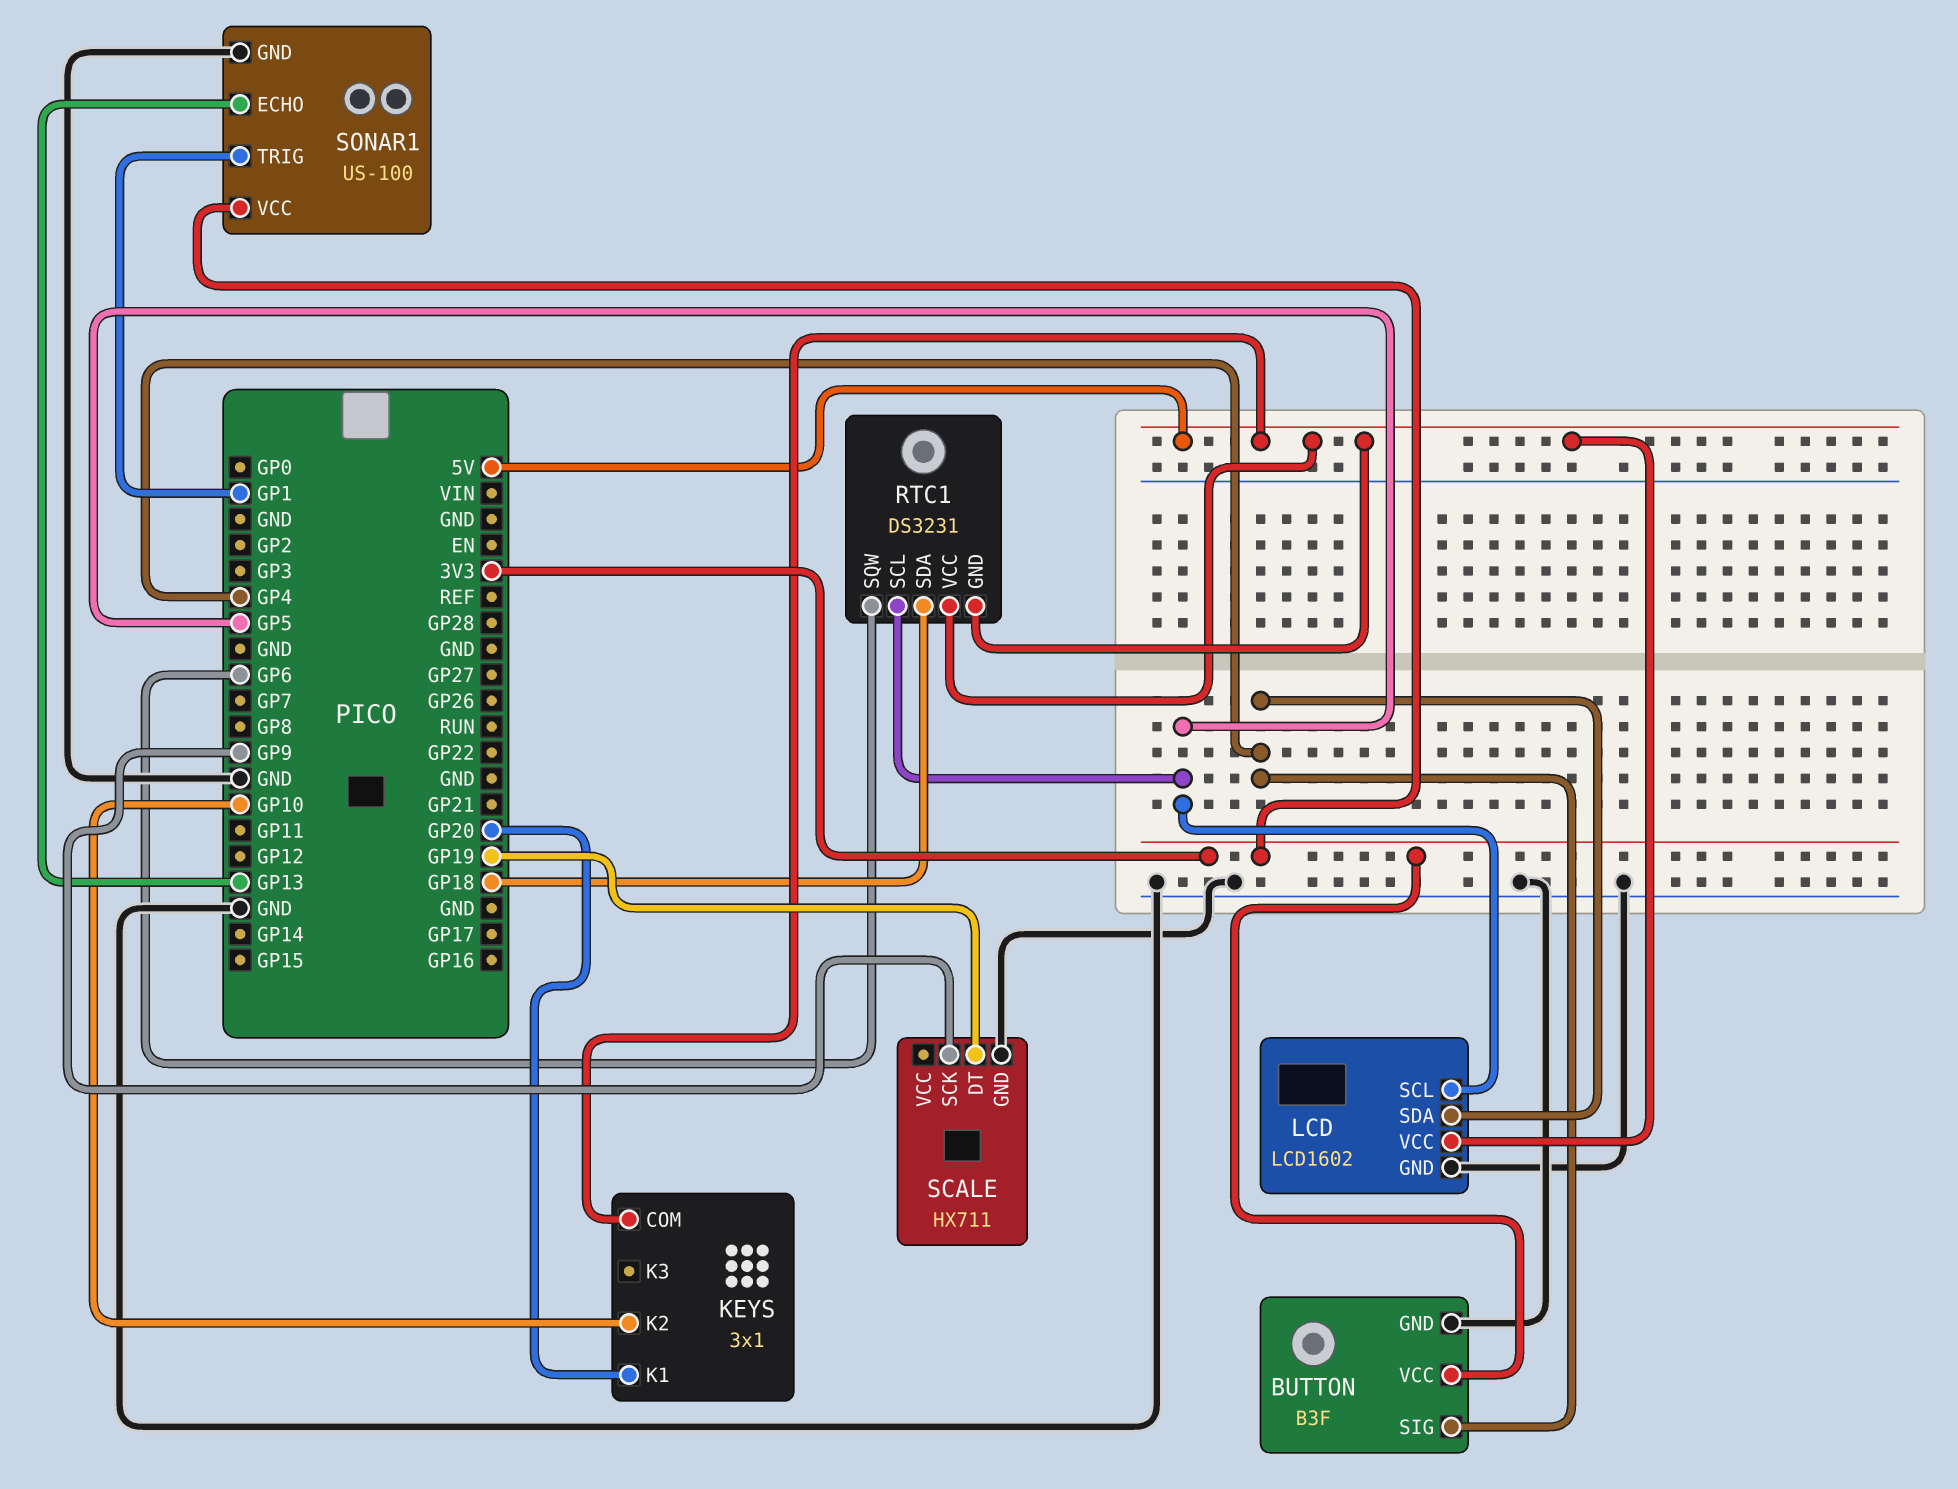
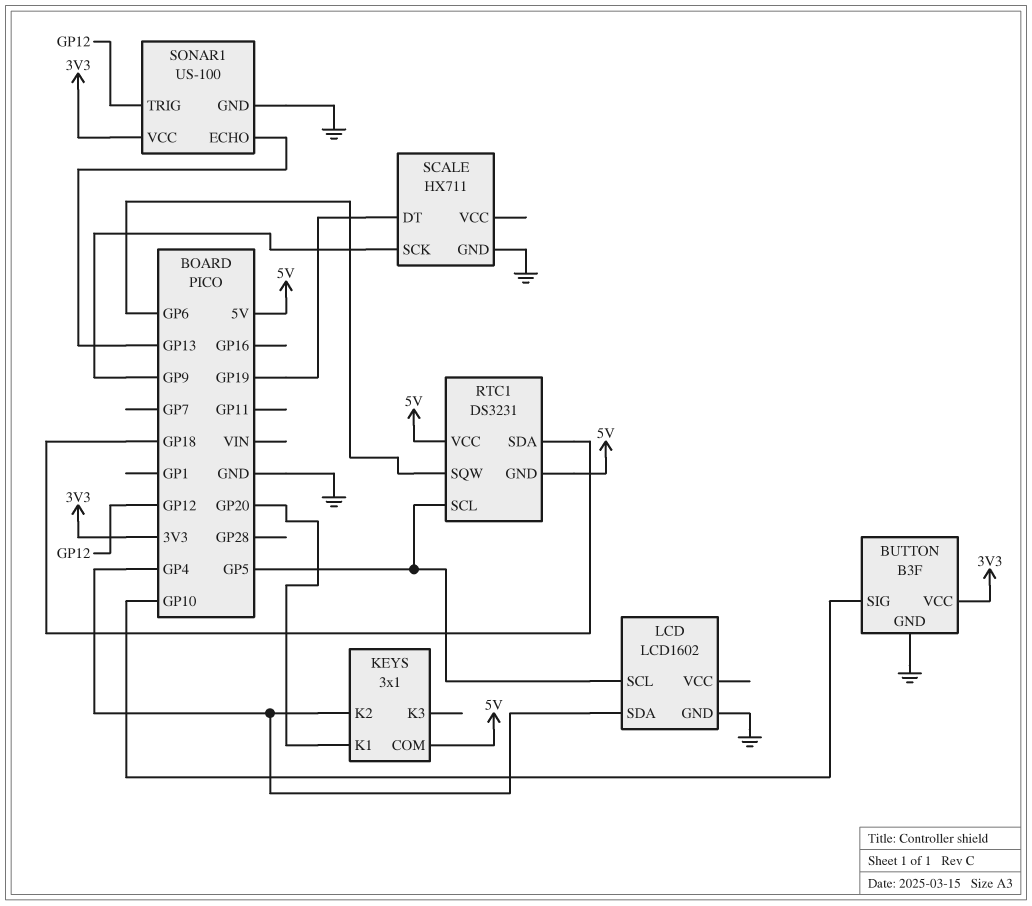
BUTTON pin SIG: GP4 -> GP10
KEYS pin K2: GP10 -> GP4
LCD pin VCC: 5V -> none
SONAR1 pin TRIG: GP1 -> GP12

